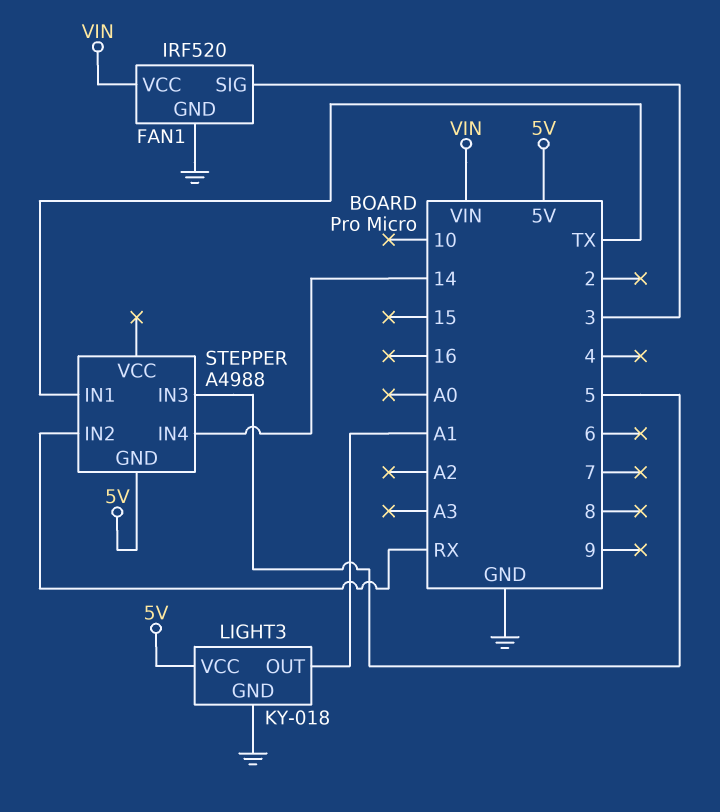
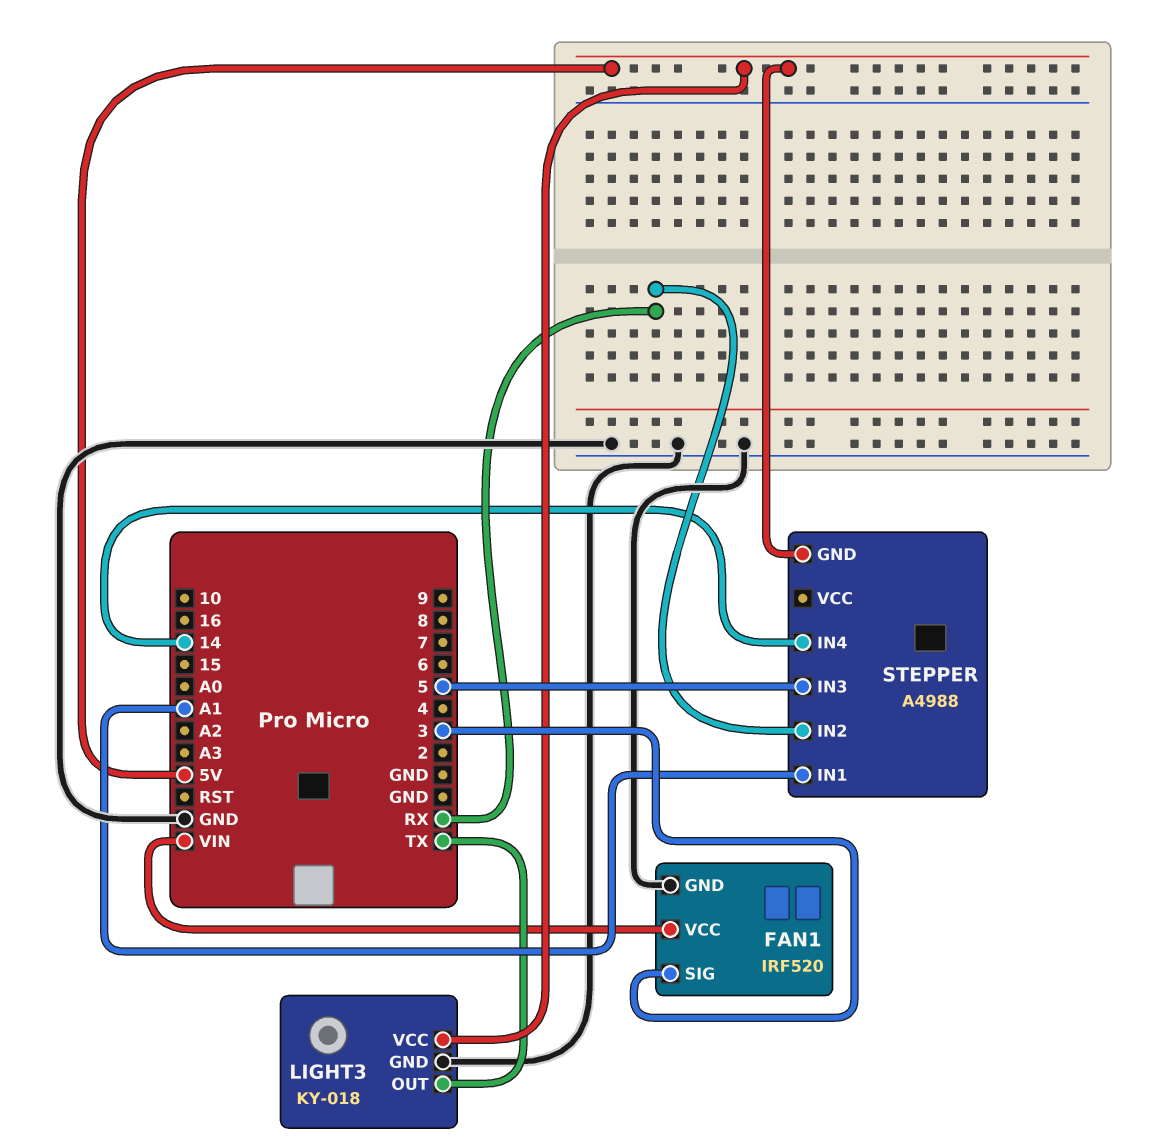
LIGHT3 pin OUT: A1 -> TX
STEPPER pin IN1: TX -> A1

